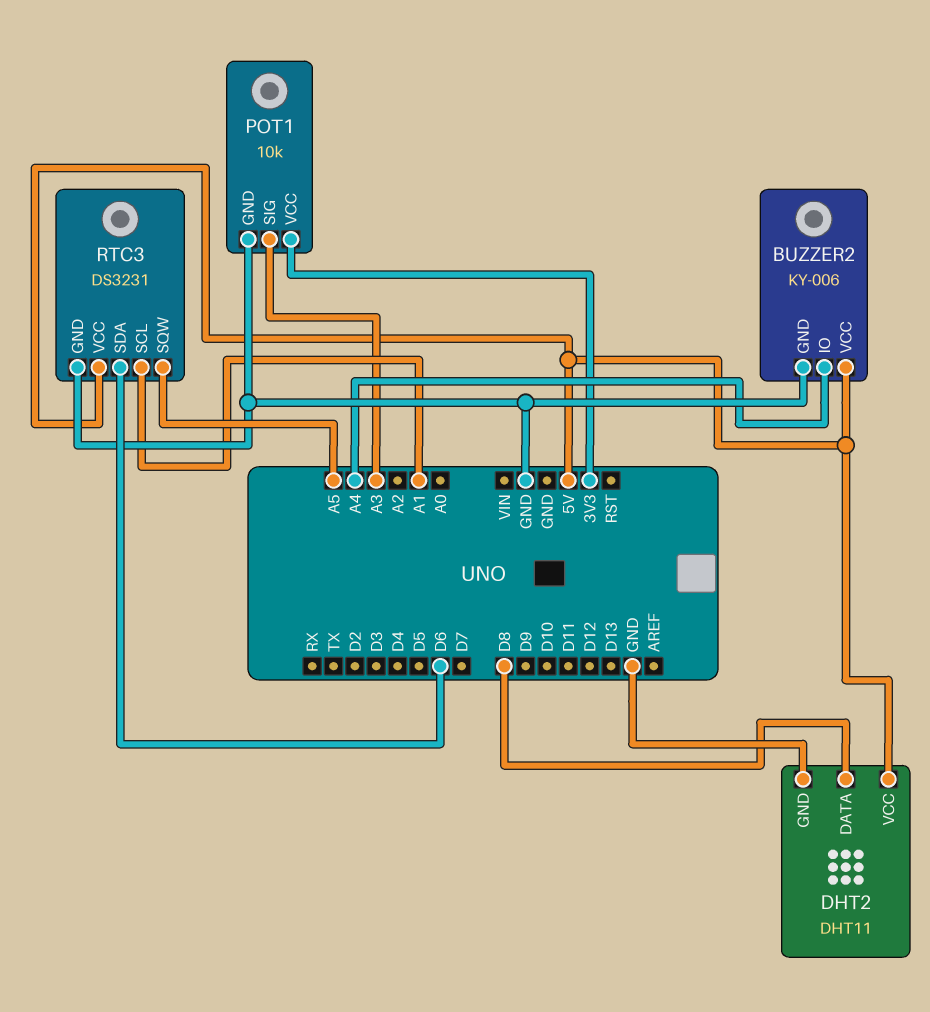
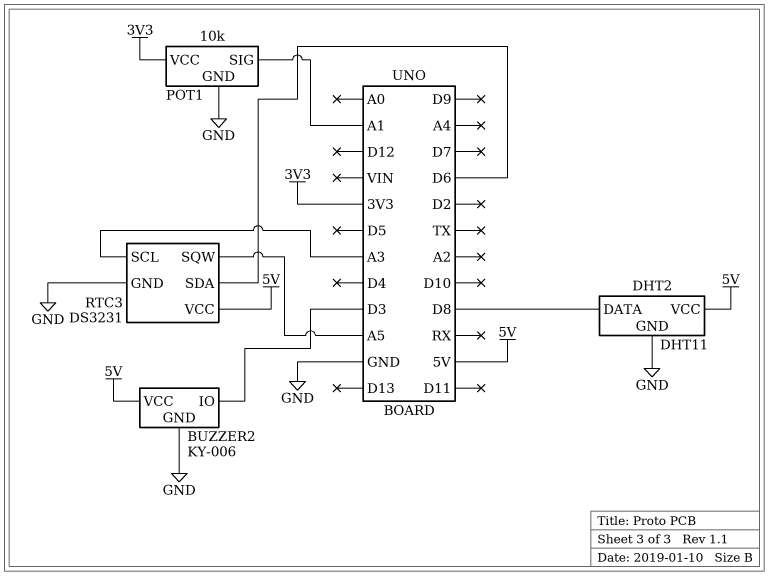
BUZZER2 pin IO: A4 -> D3
POT1 pin SIG: A3 -> A1
RTC3 pin SCL: A1 -> A3

